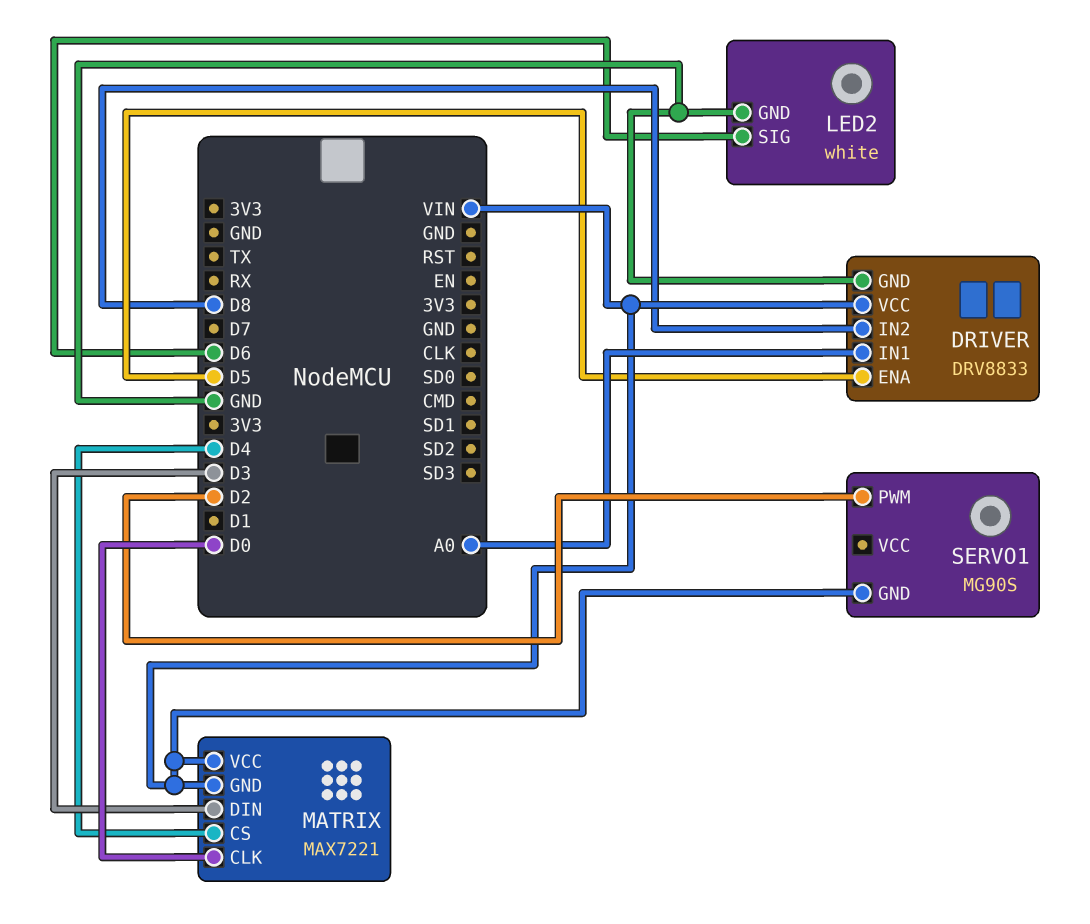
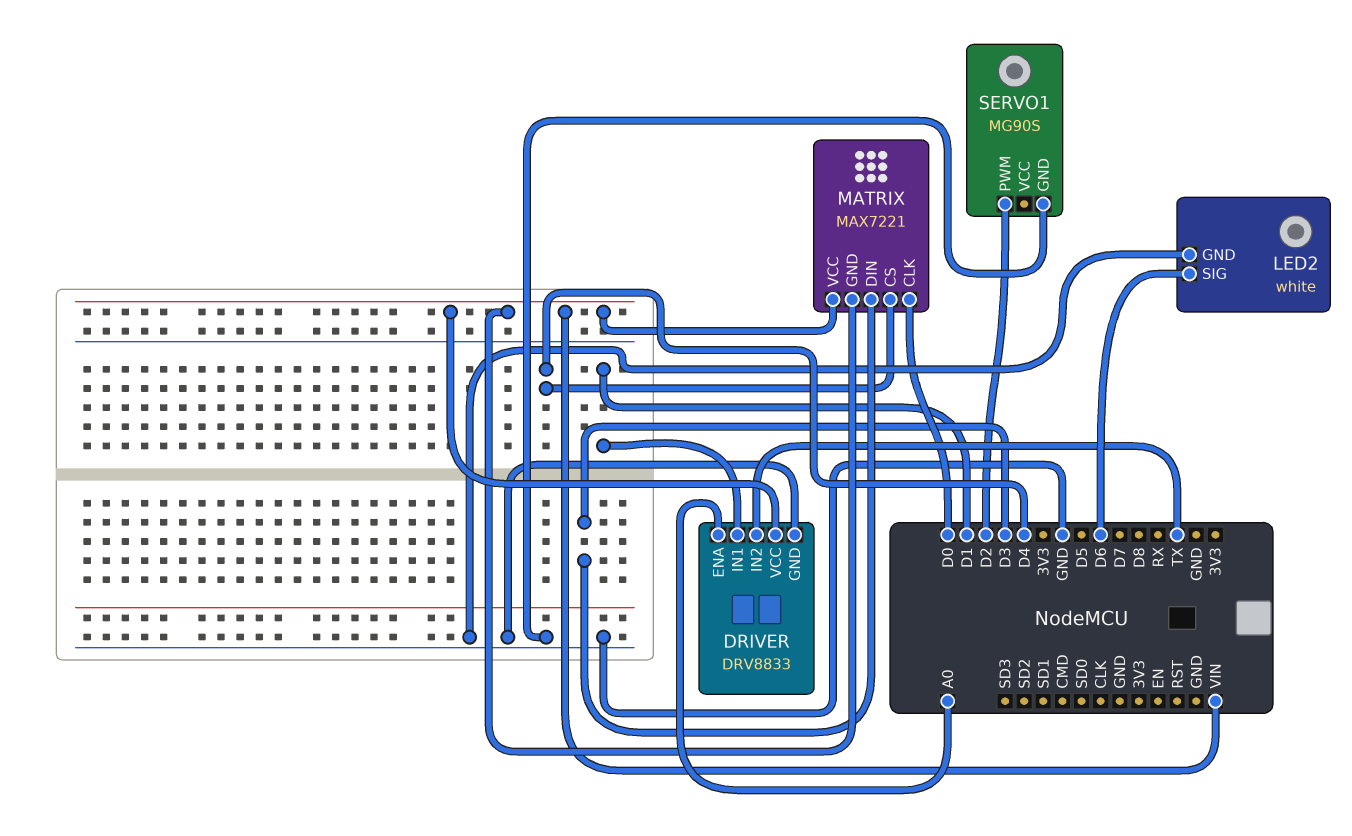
DRIVER pin ENA: D5 -> A0
DRIVER pin IN1: A0 -> D1
DRIVER pin IN2: D8 -> TX
SERVO1 pin GND: VIN -> GND

